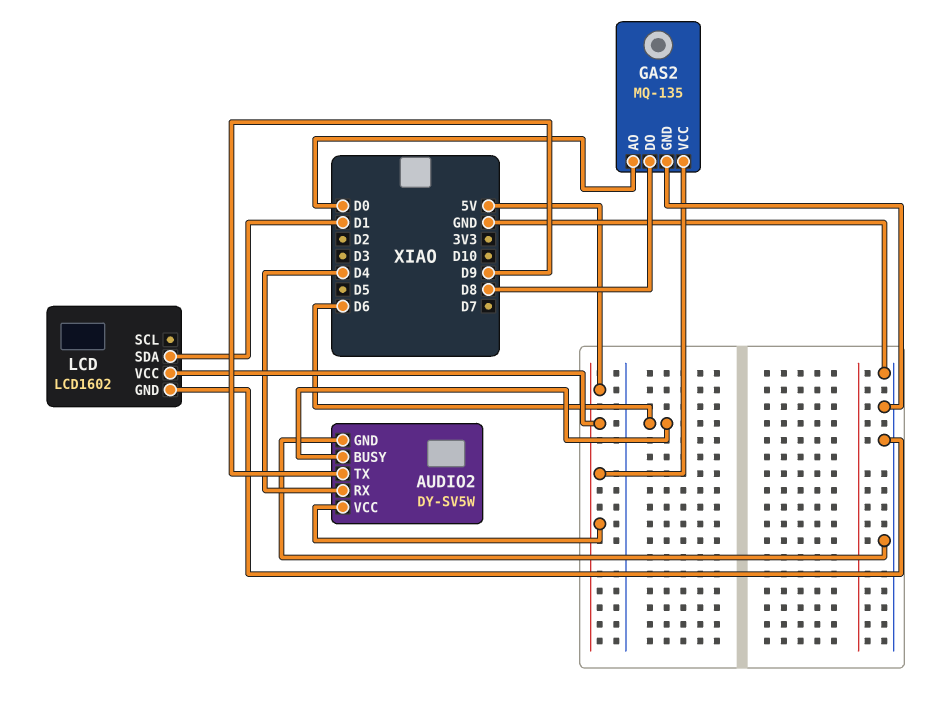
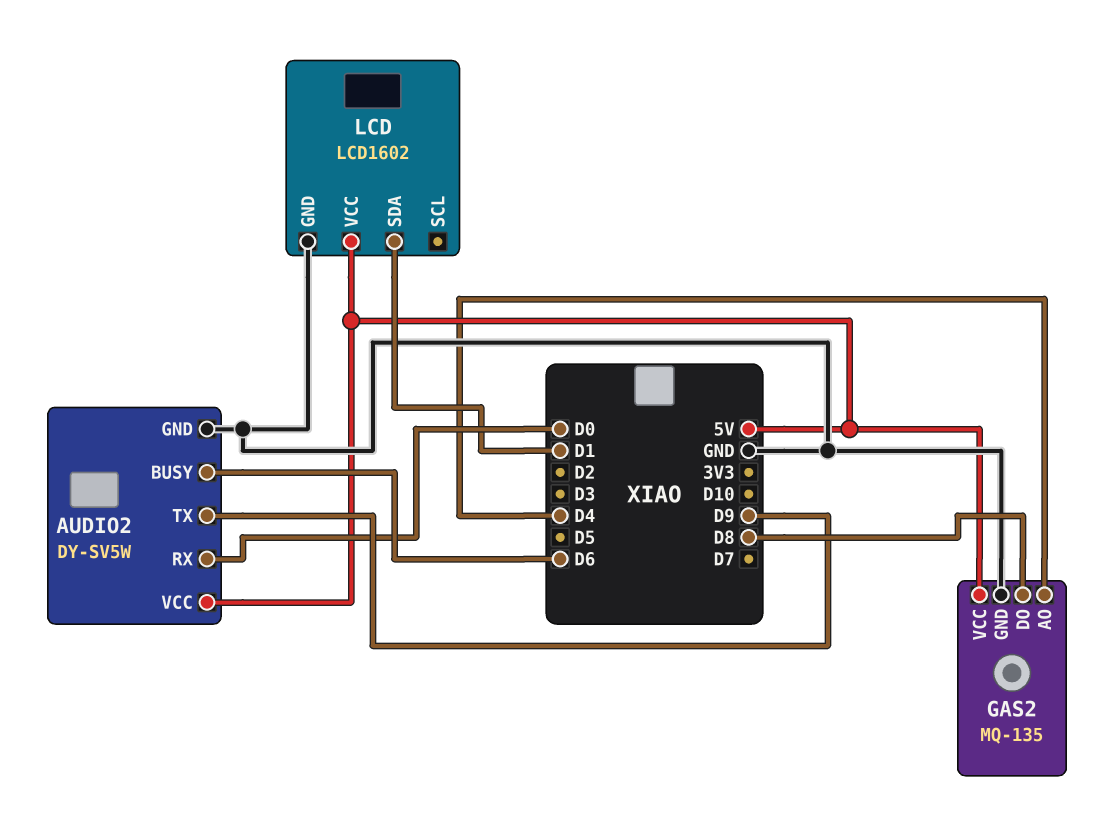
AUDIO2 pin RX: D4 -> D0
GAS2 pin AO: D0 -> D4

